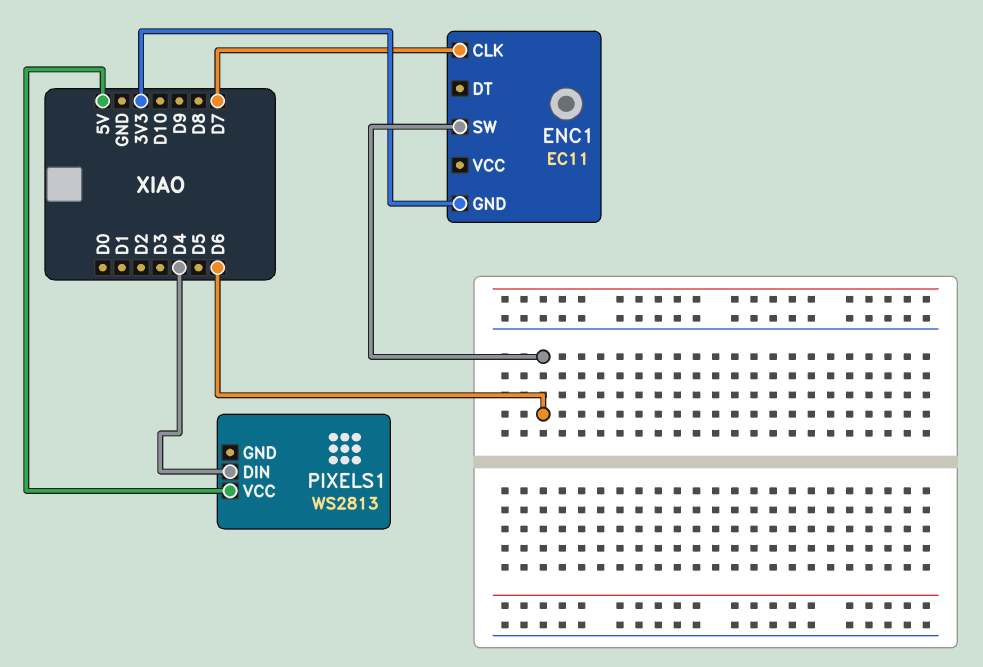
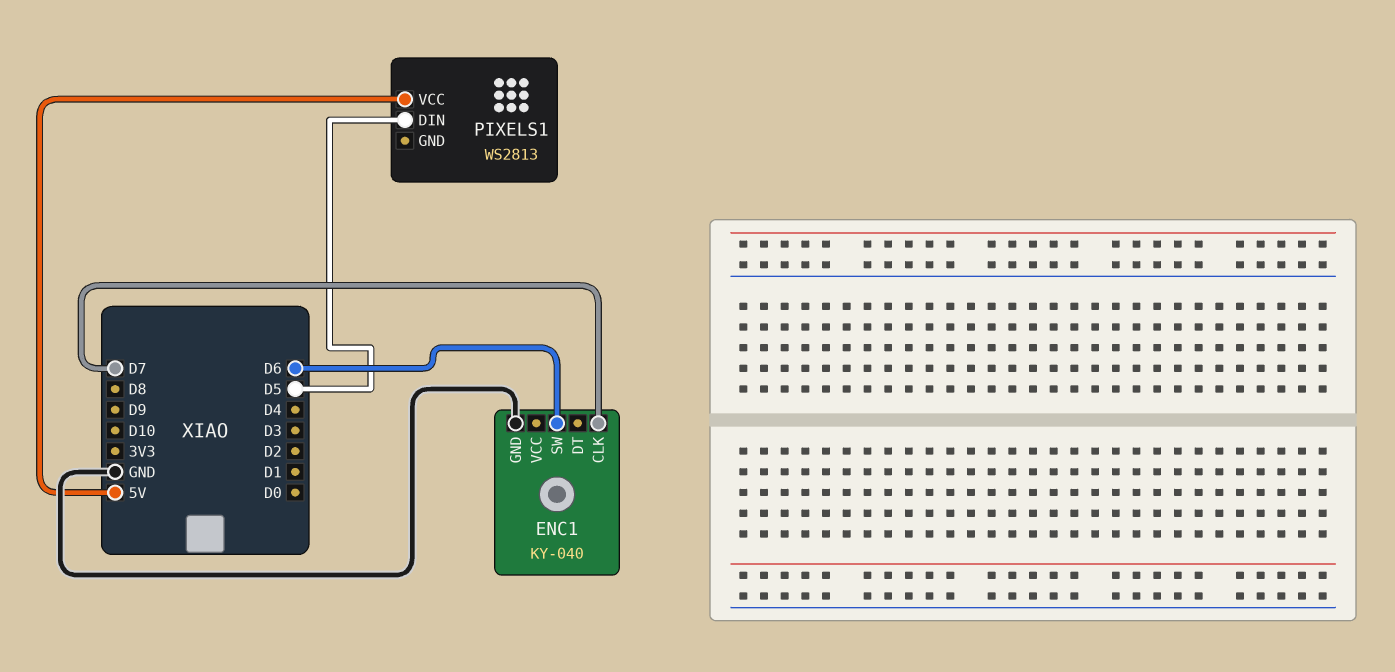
ENC1: EC11 -> KY-040
ENC1 pin GND: 3V3 -> GND
PIXELS1 pin DIN: D4 -> D5

